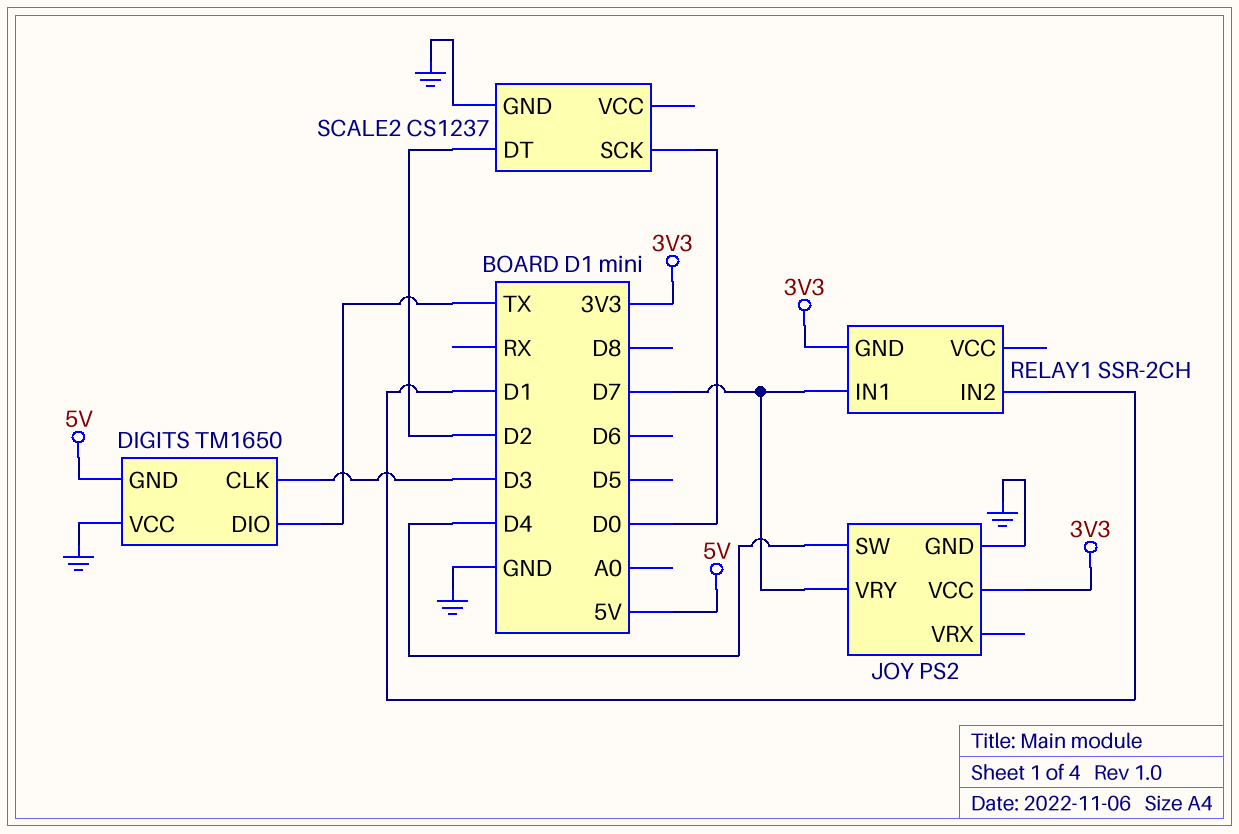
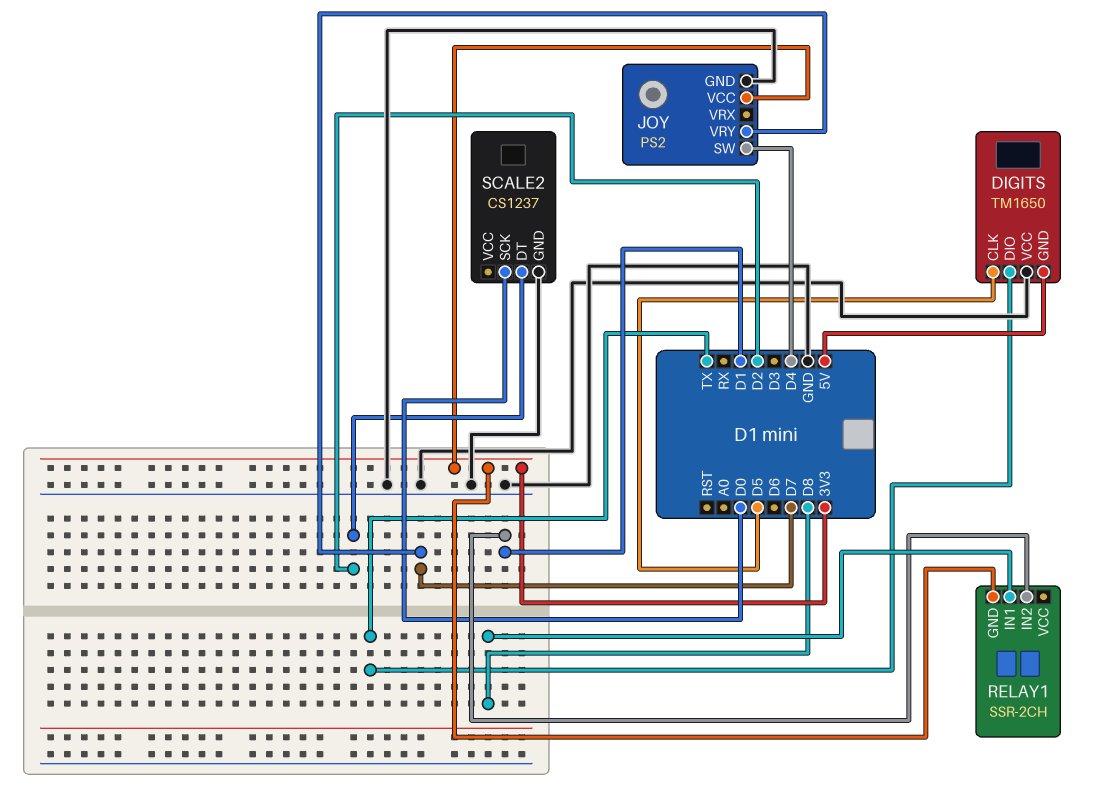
DIGITS pin CLK: D3 -> D5
RELAY1 pin IN1: D7 -> D8

